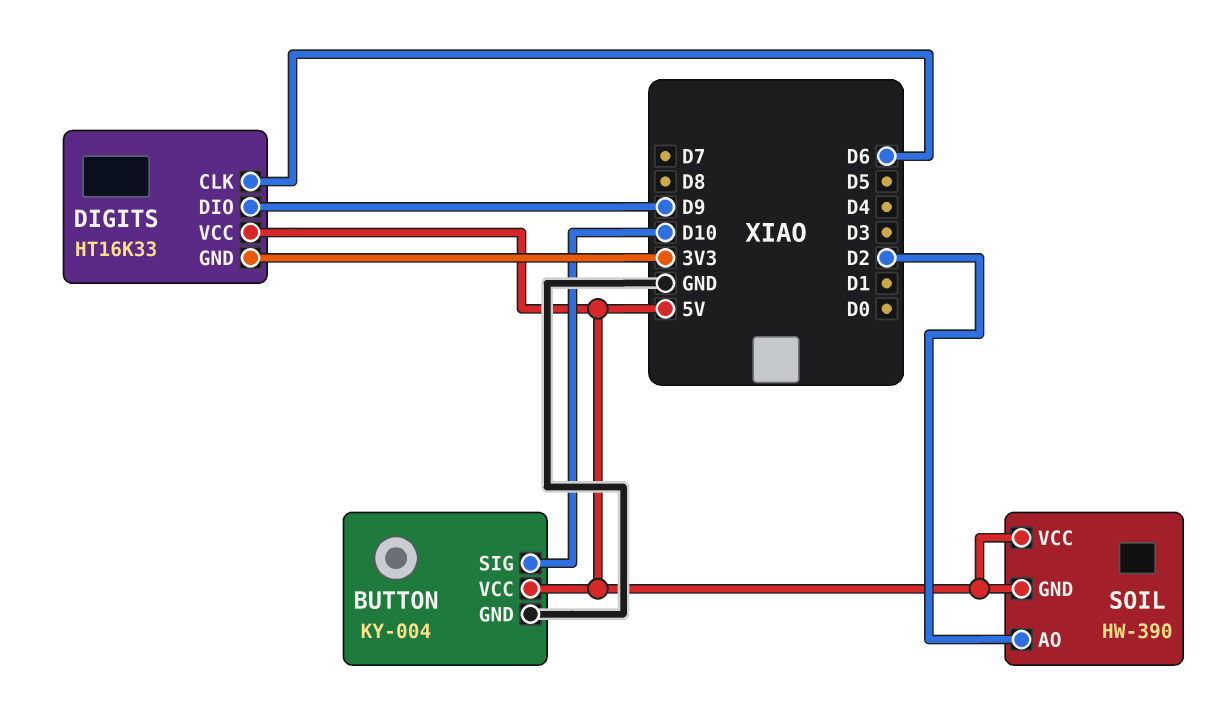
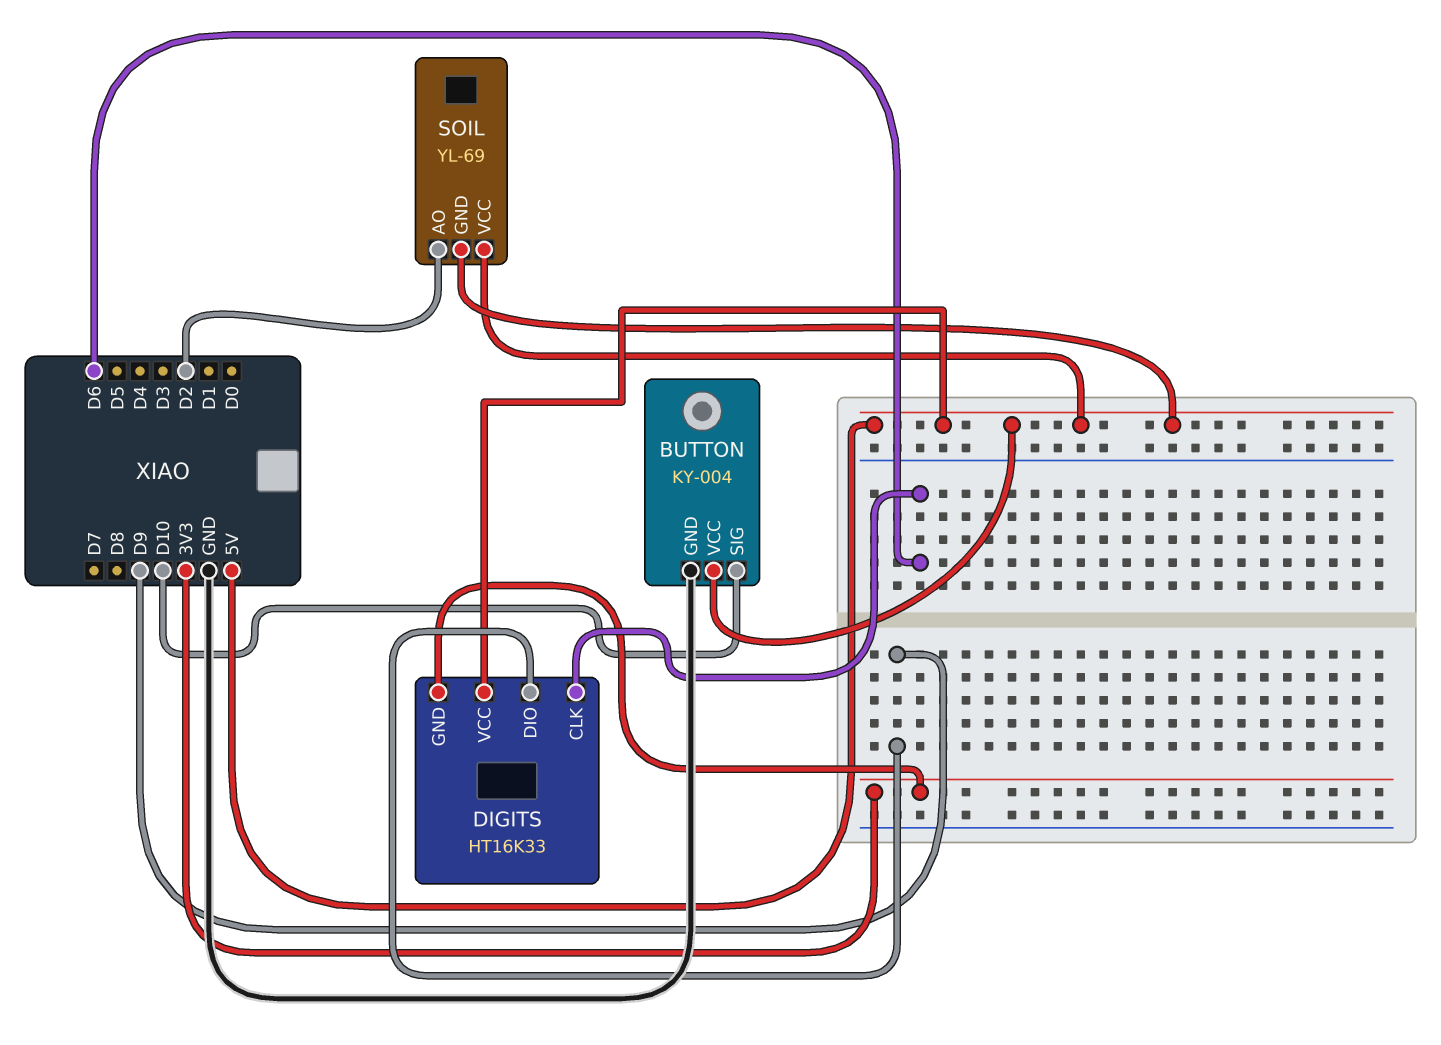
SOIL: HW-390 -> YL-69

